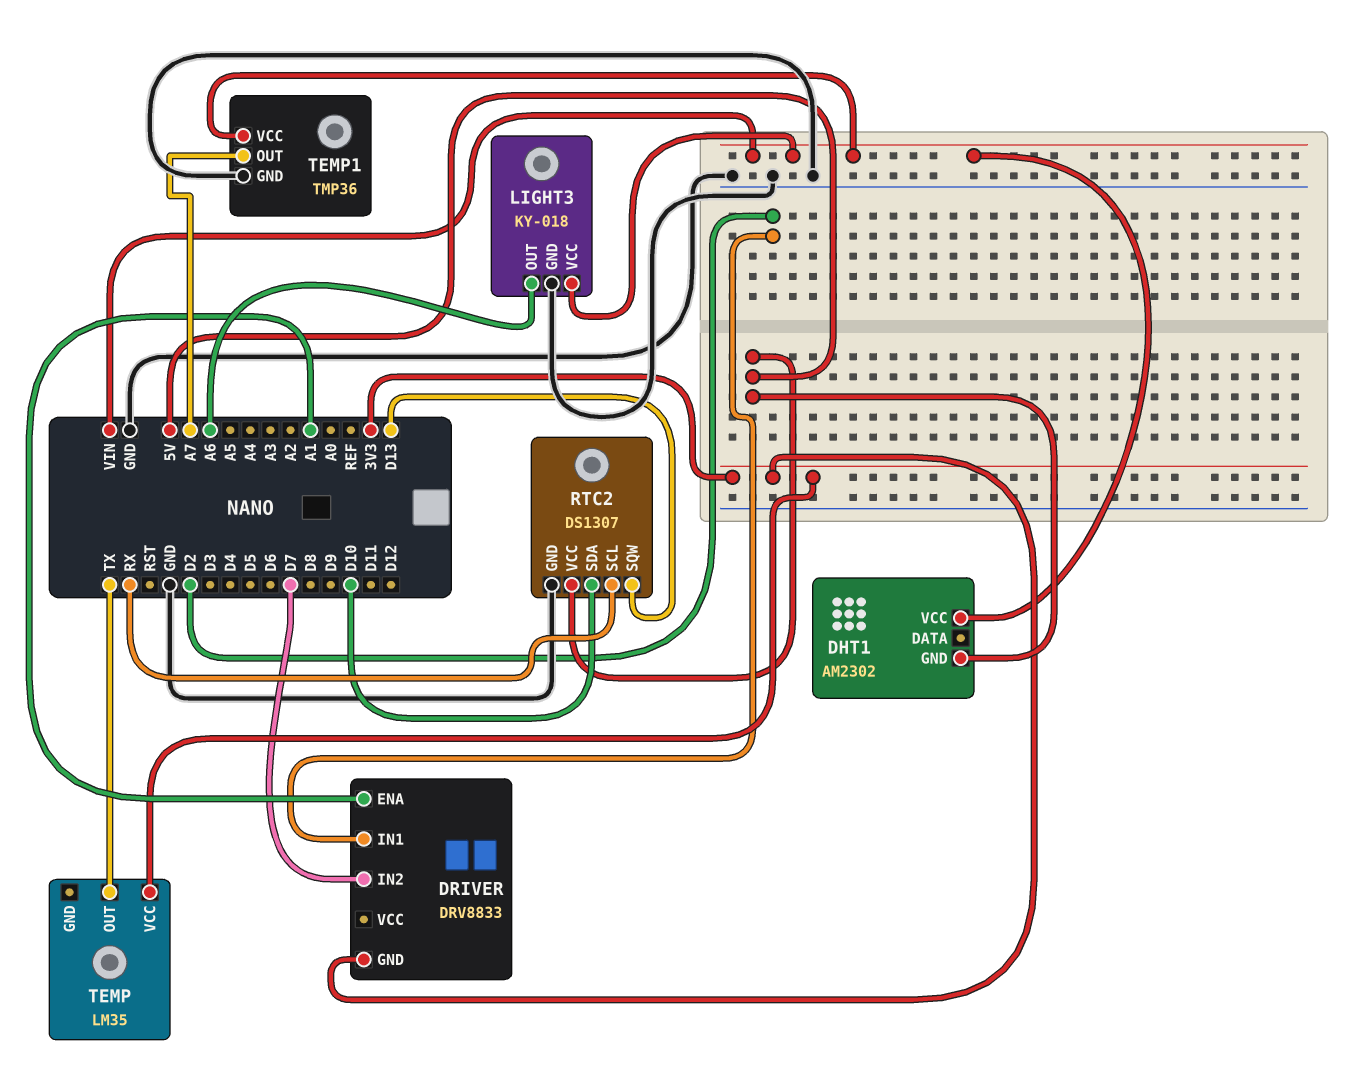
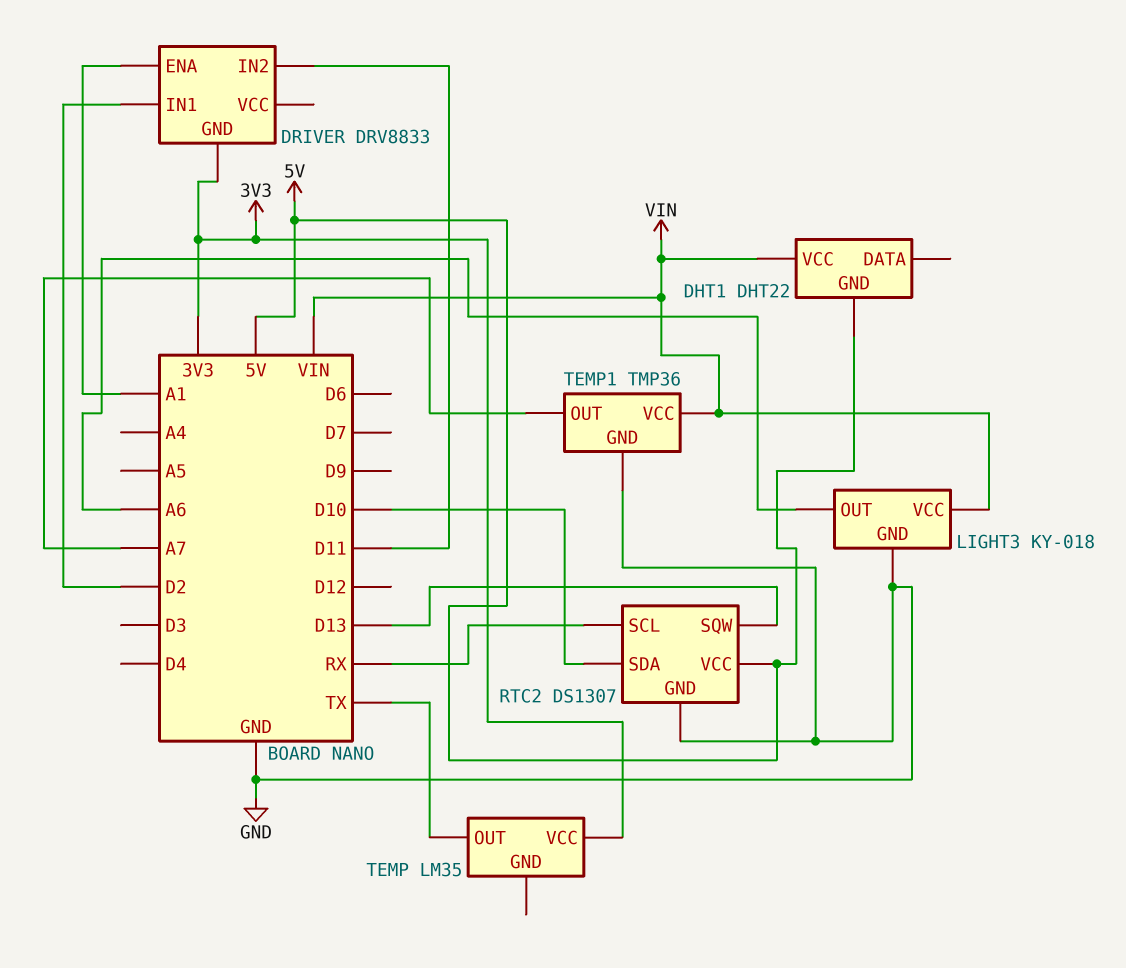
DHT1: AM2302 -> DHT22
DRIVER pin IN2: D7 -> D11

